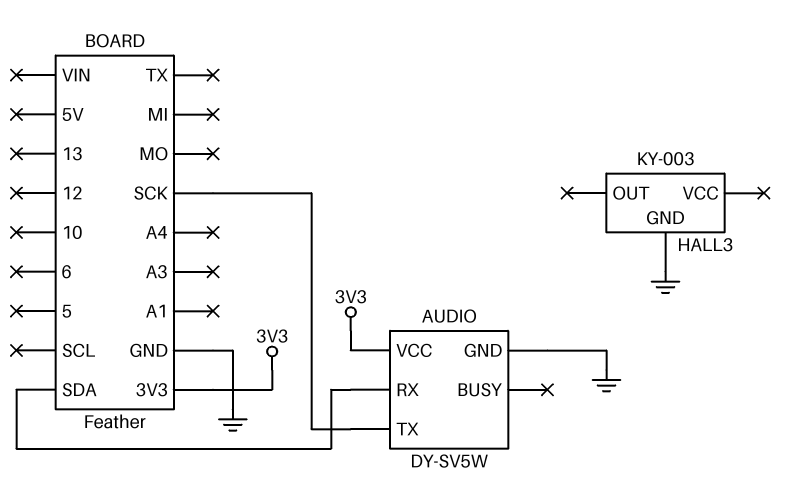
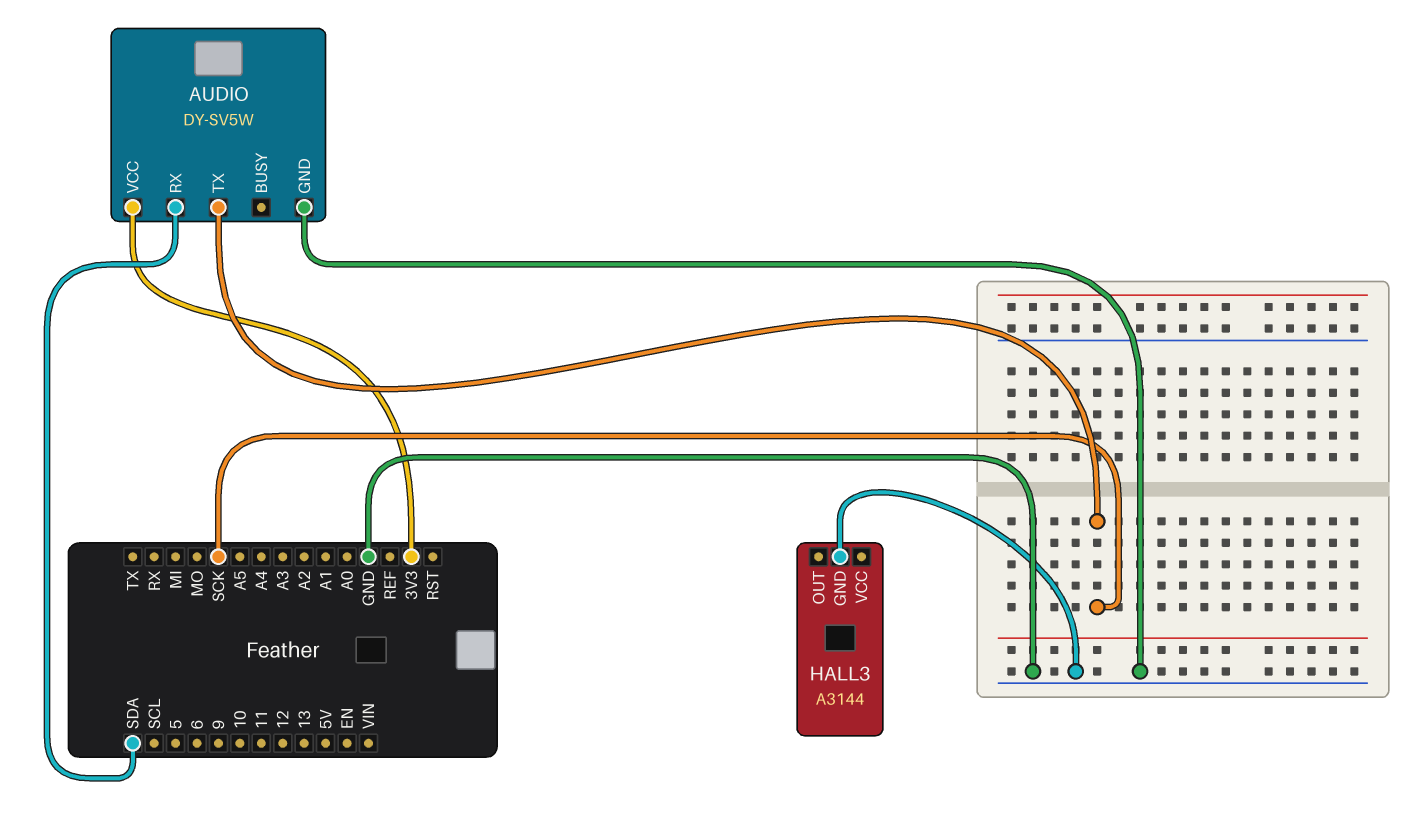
HALL3: KY-003 -> A3144

